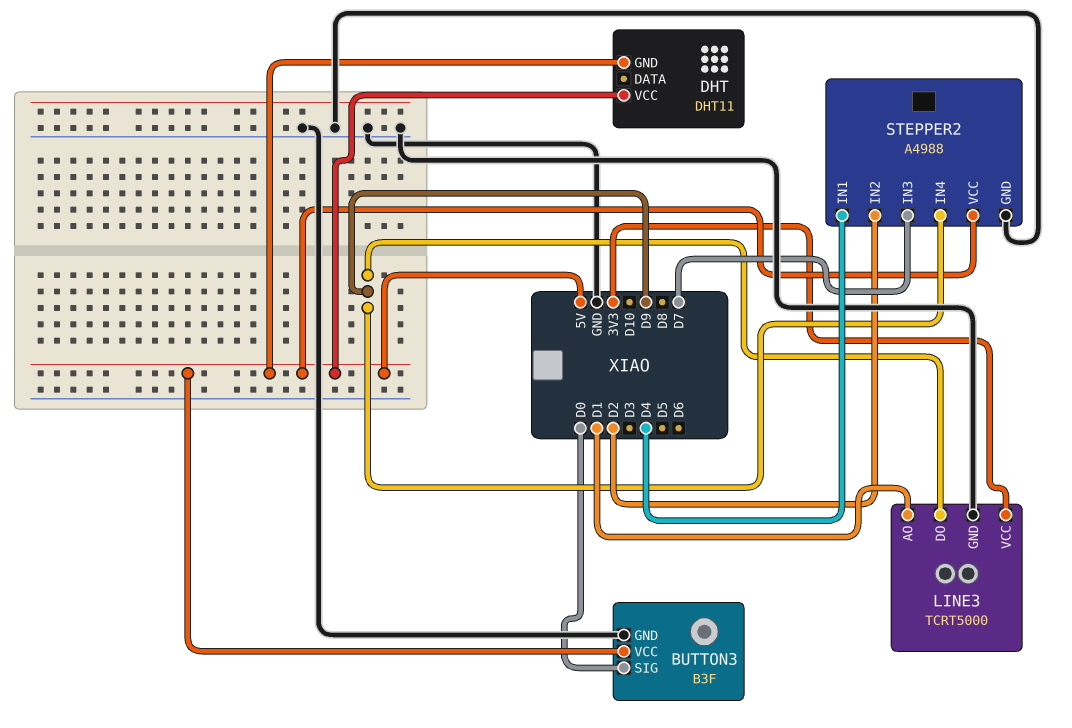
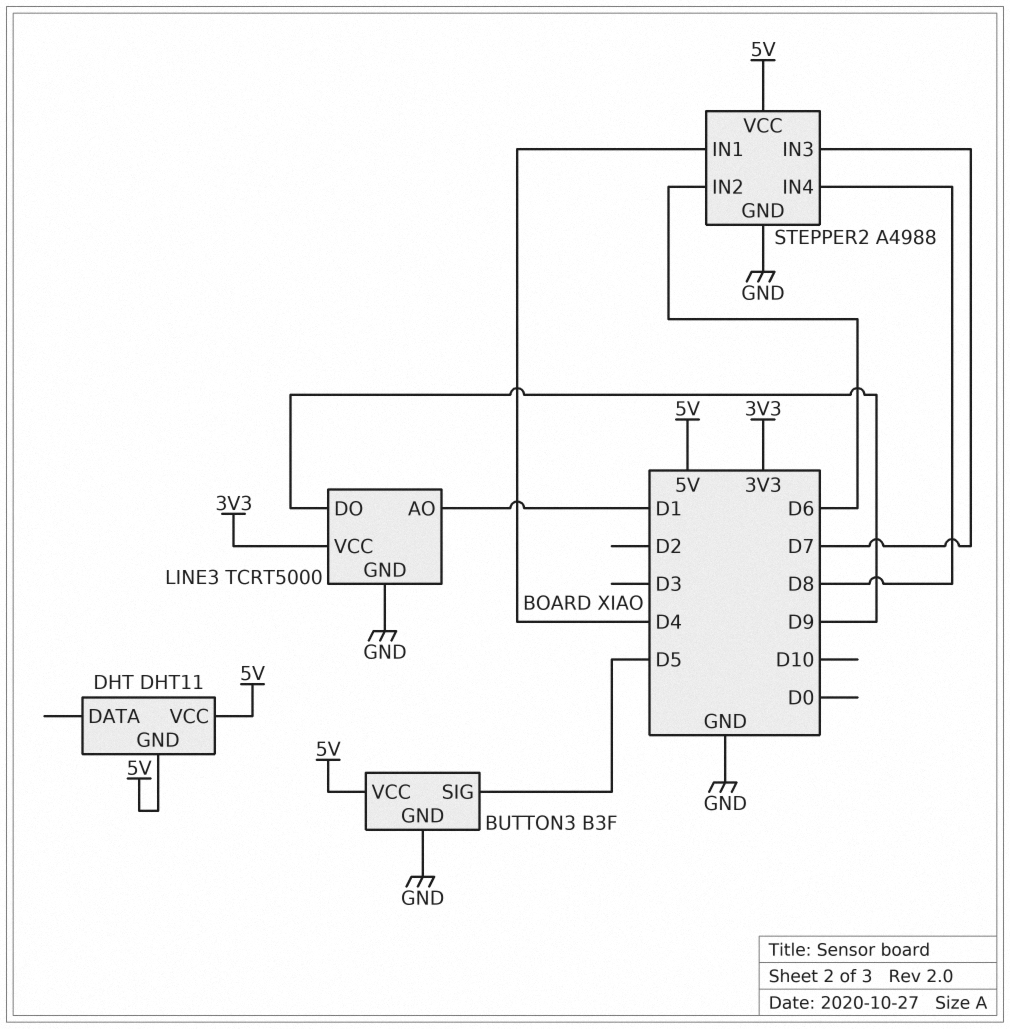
BUTTON3 pin SIG: D0 -> D5
STEPPER2 pin IN2: D2 -> D6
STEPPER2 pin IN4: D9 -> D8

